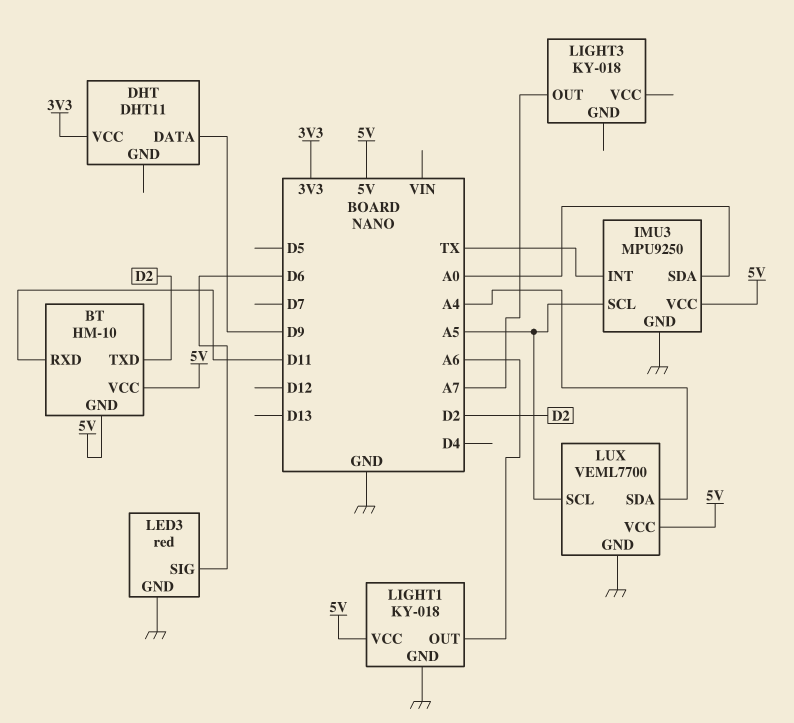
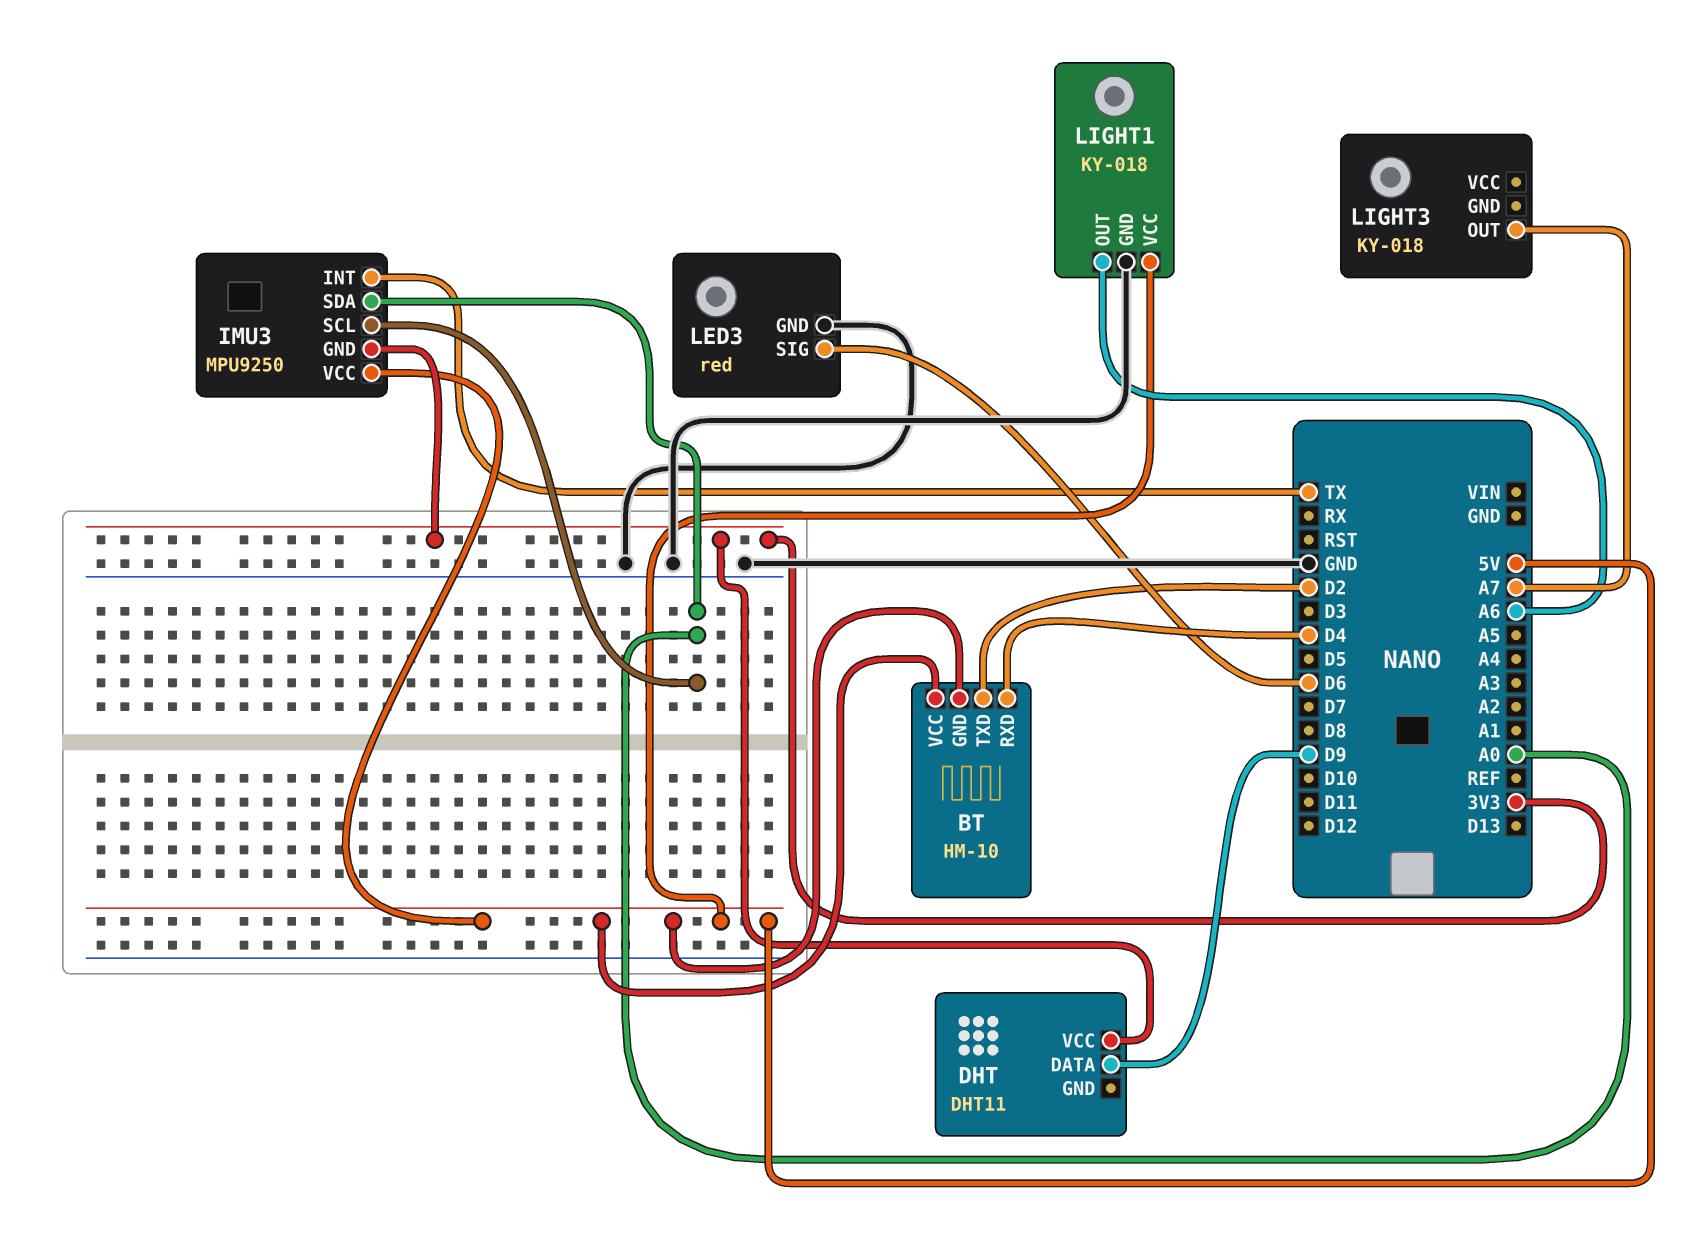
BT pin RXD: D11 -> D4
IMU3 pin GND: GND -> 3V3
IMU3 pin SCL: A5 -> A0
LUX: VEML7700 -> none
LUX pin GND: GND -> none
LUX pin SCL: A5 -> none
LUX pin SDA: A4 -> none
LUX pin VCC: 5V -> none

